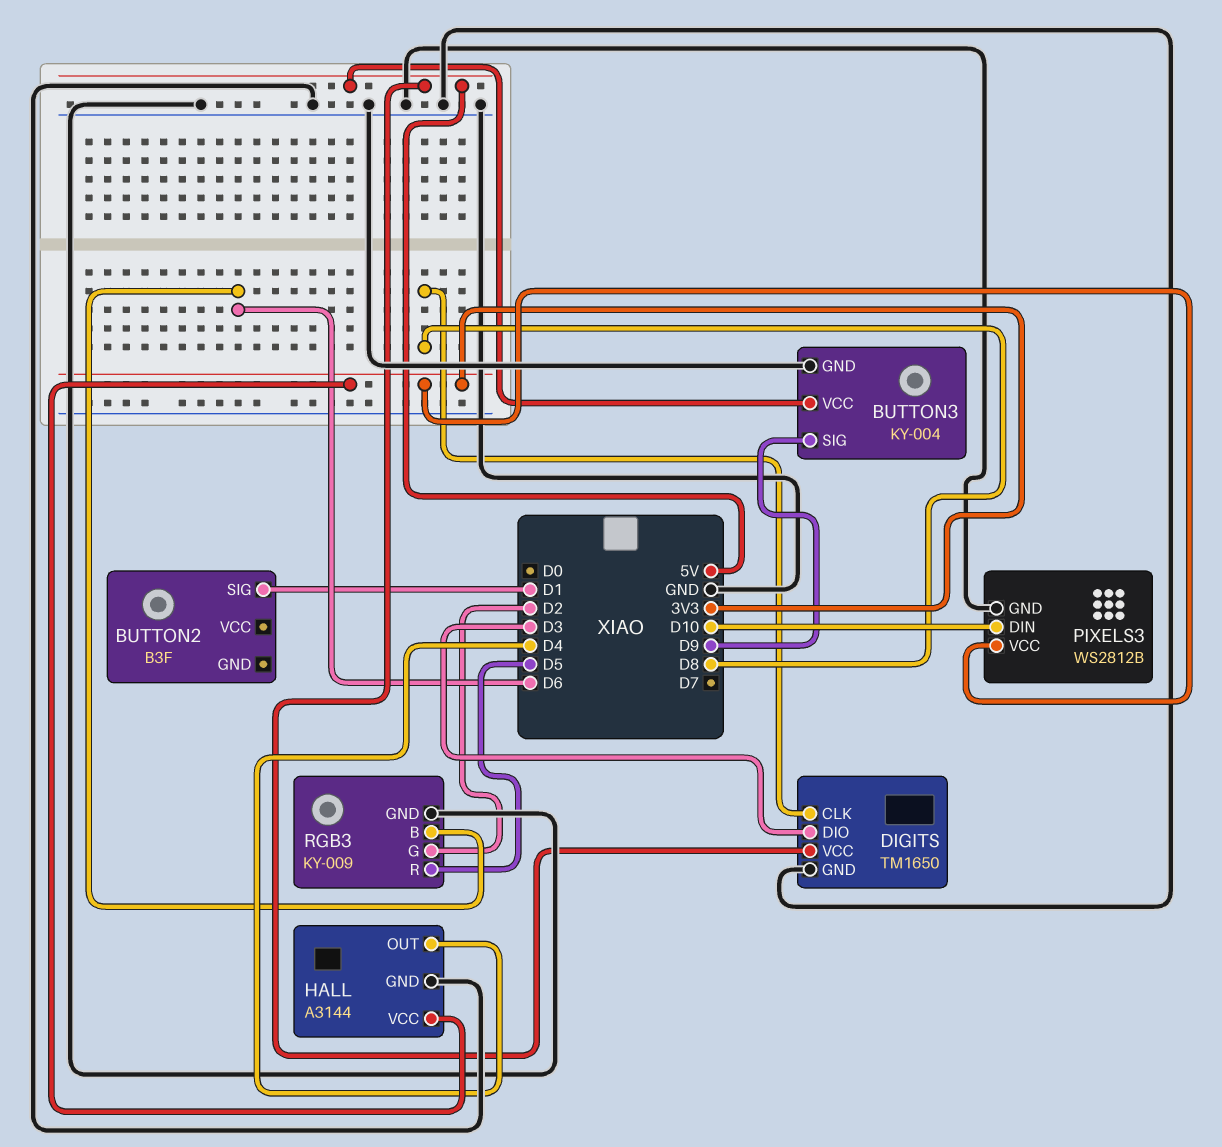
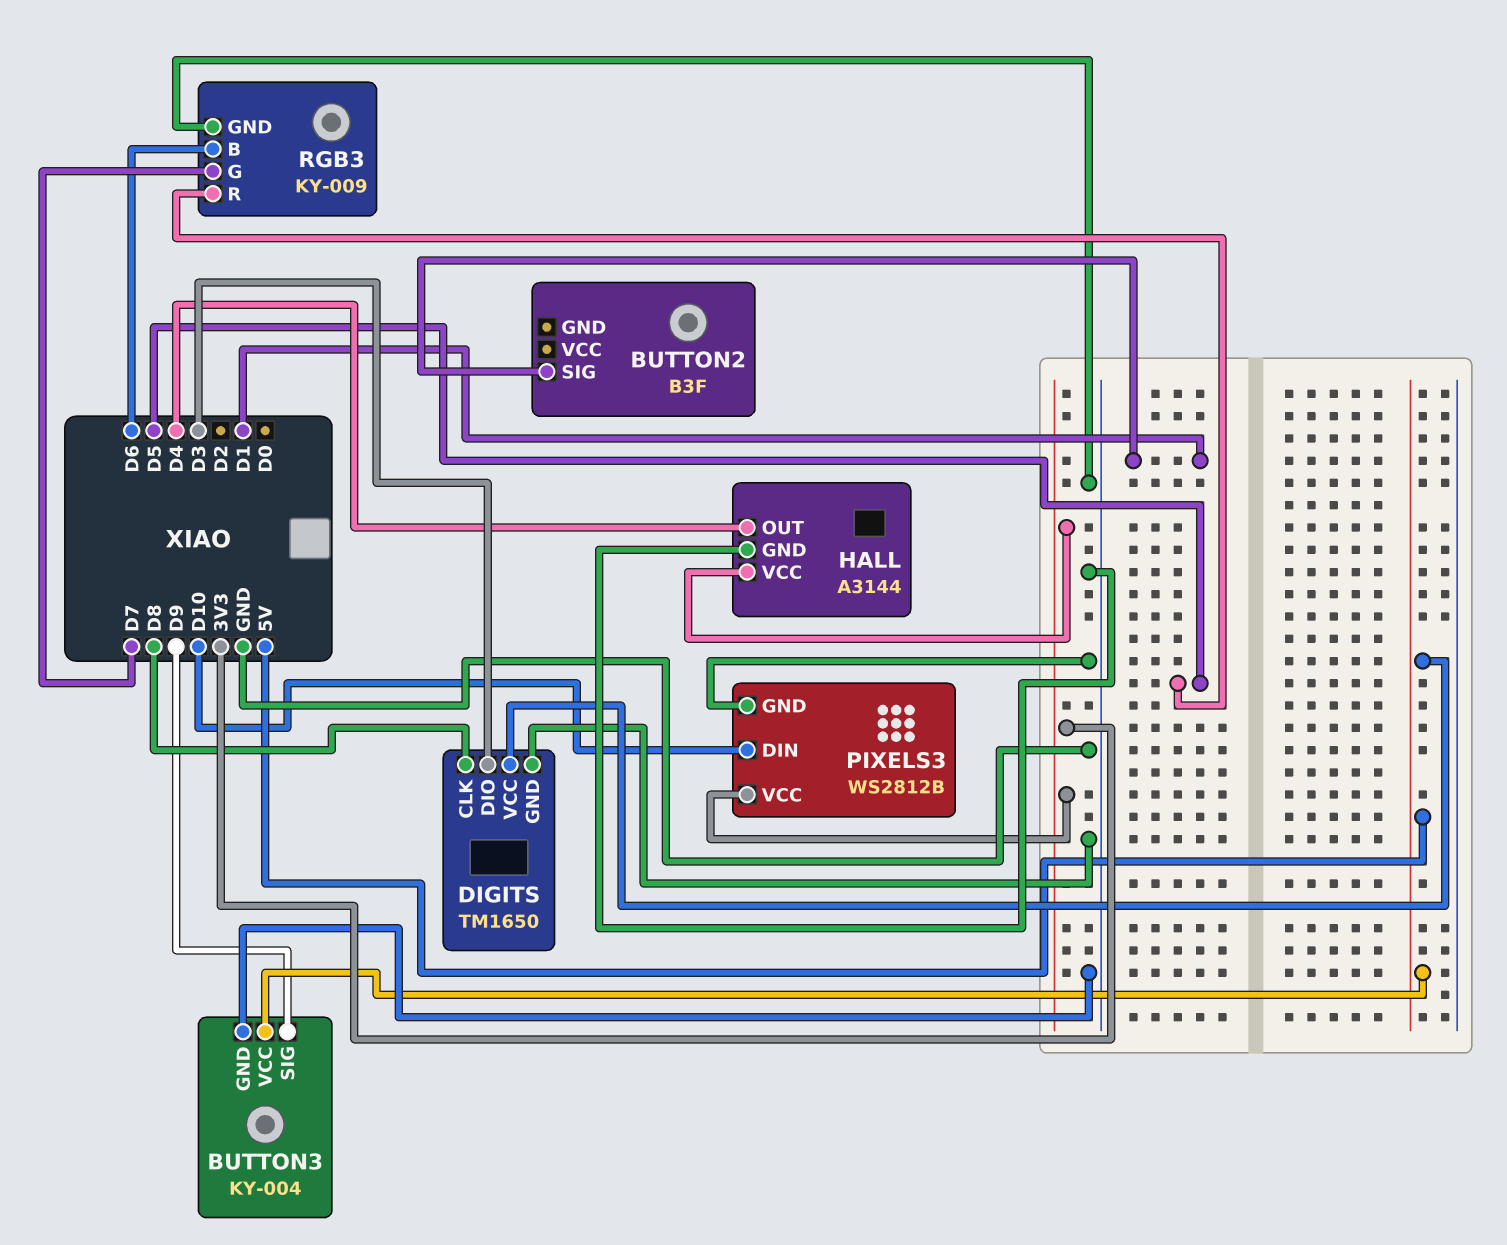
RGB3 pin G: D2 -> D7

